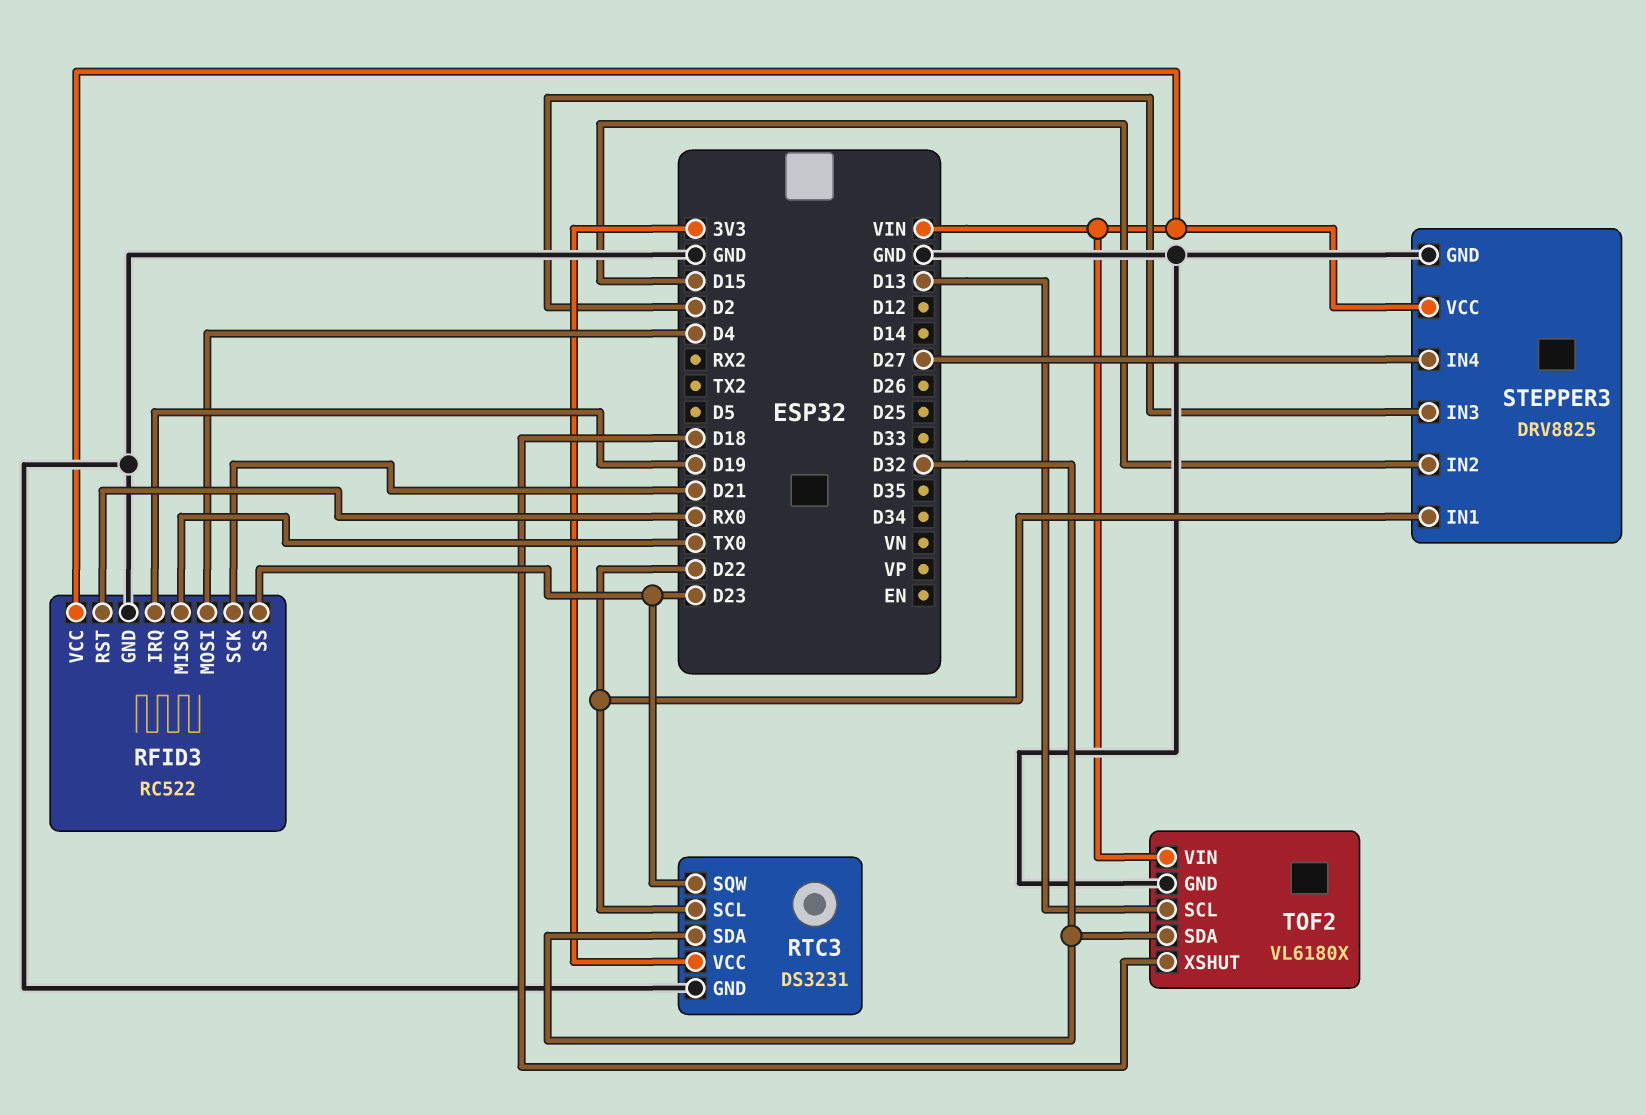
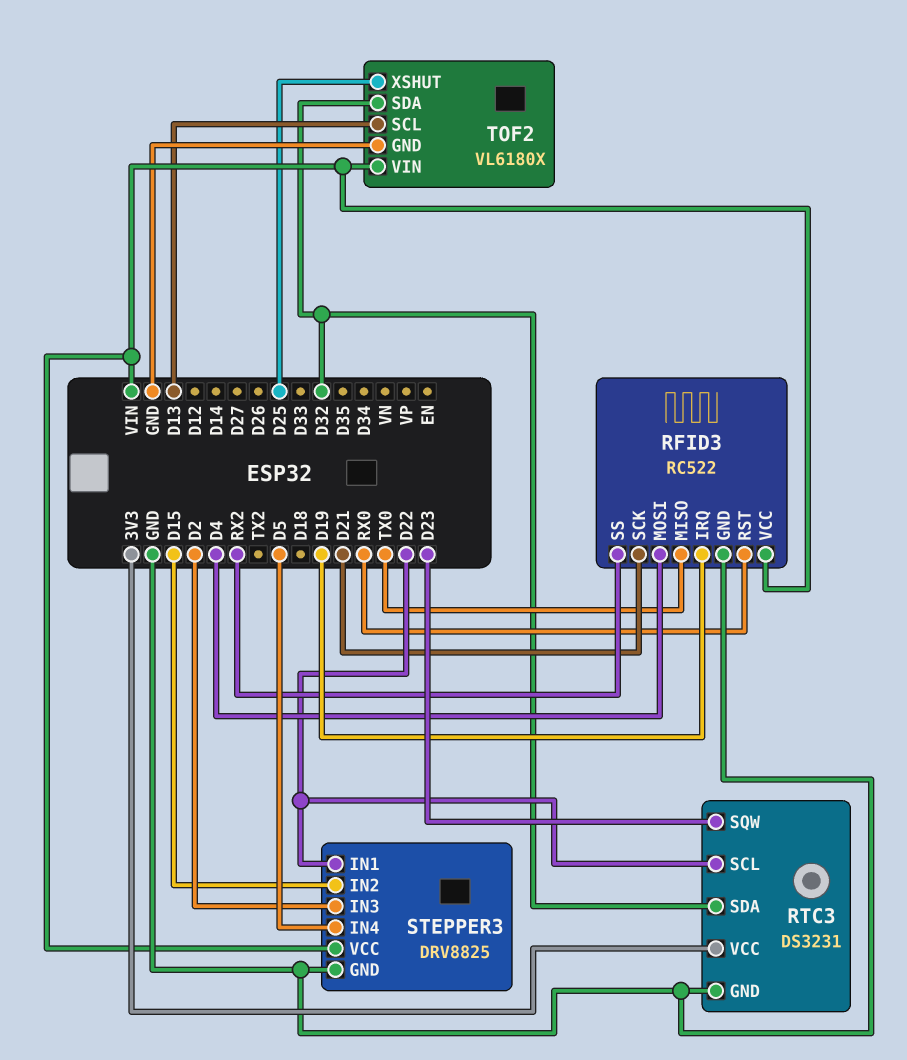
RFID3 pin SS: D23 -> RX2
STEPPER3 pin IN4: D27 -> D5
TOF2 pin XSHUT: D18 -> D25

